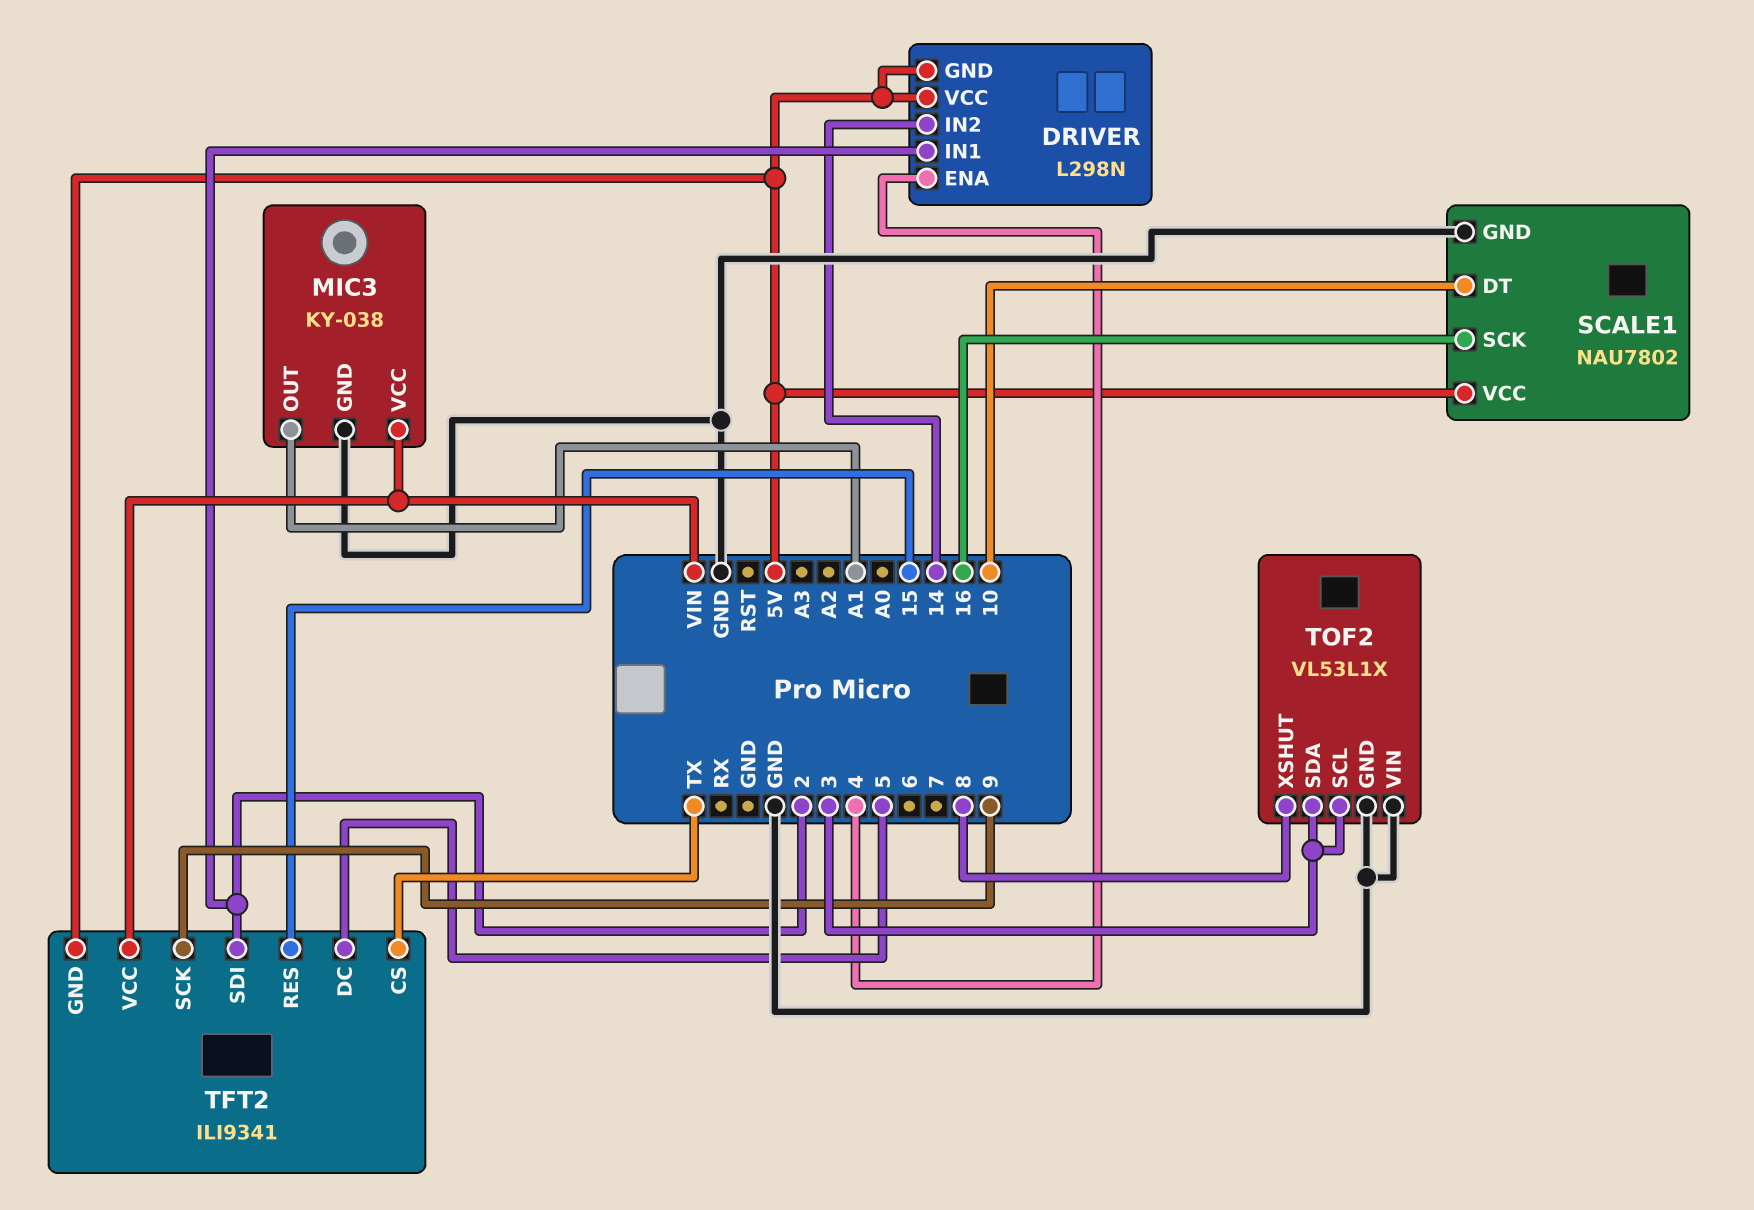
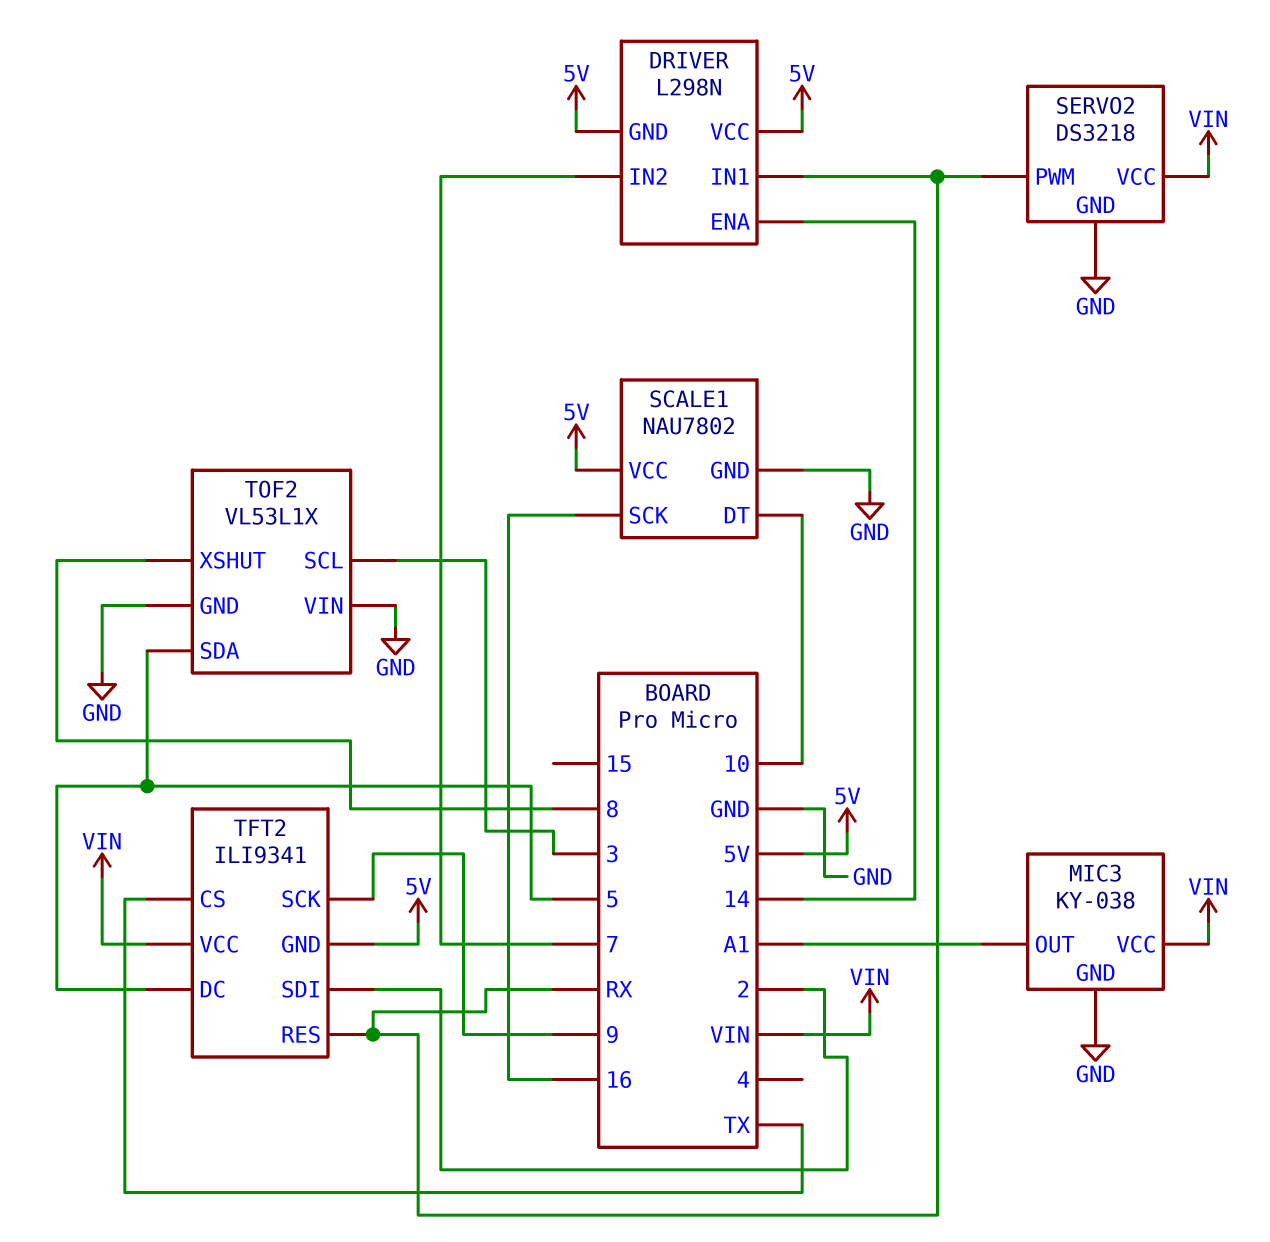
DRIVER pin ENA: 4 -> 14
DRIVER pin IN1: 2 -> RX
DRIVER pin IN2: 14 -> 7
SERVO2: none -> DS3218
SERVO2 pin GND: none -> GND
SERVO2 pin PWM: none -> RX
SERVO2 pin VCC: none -> VIN
TFT2 pin RES: 15 -> RX
TOF2 pin SDA: 3 -> 5

